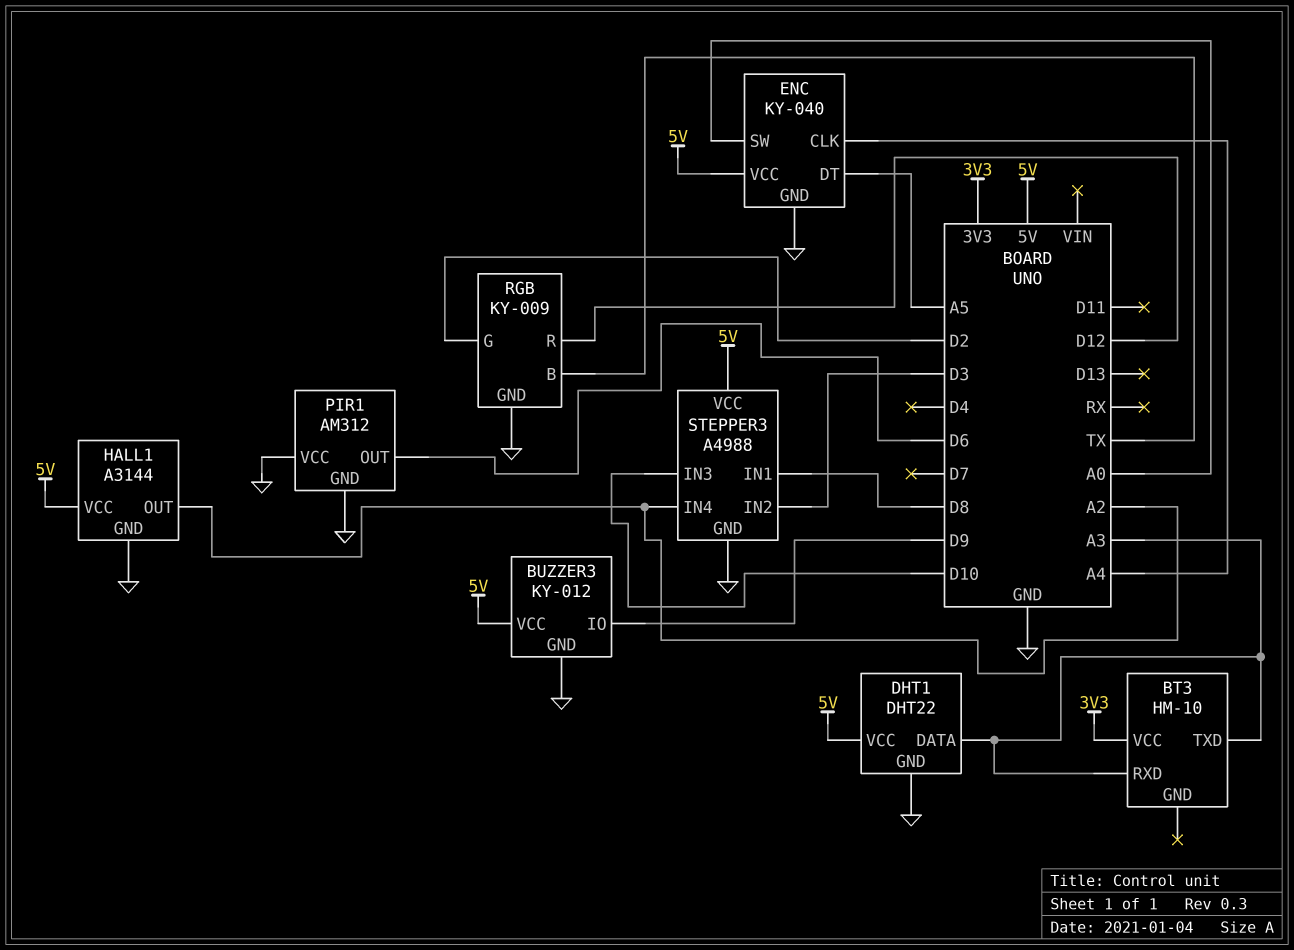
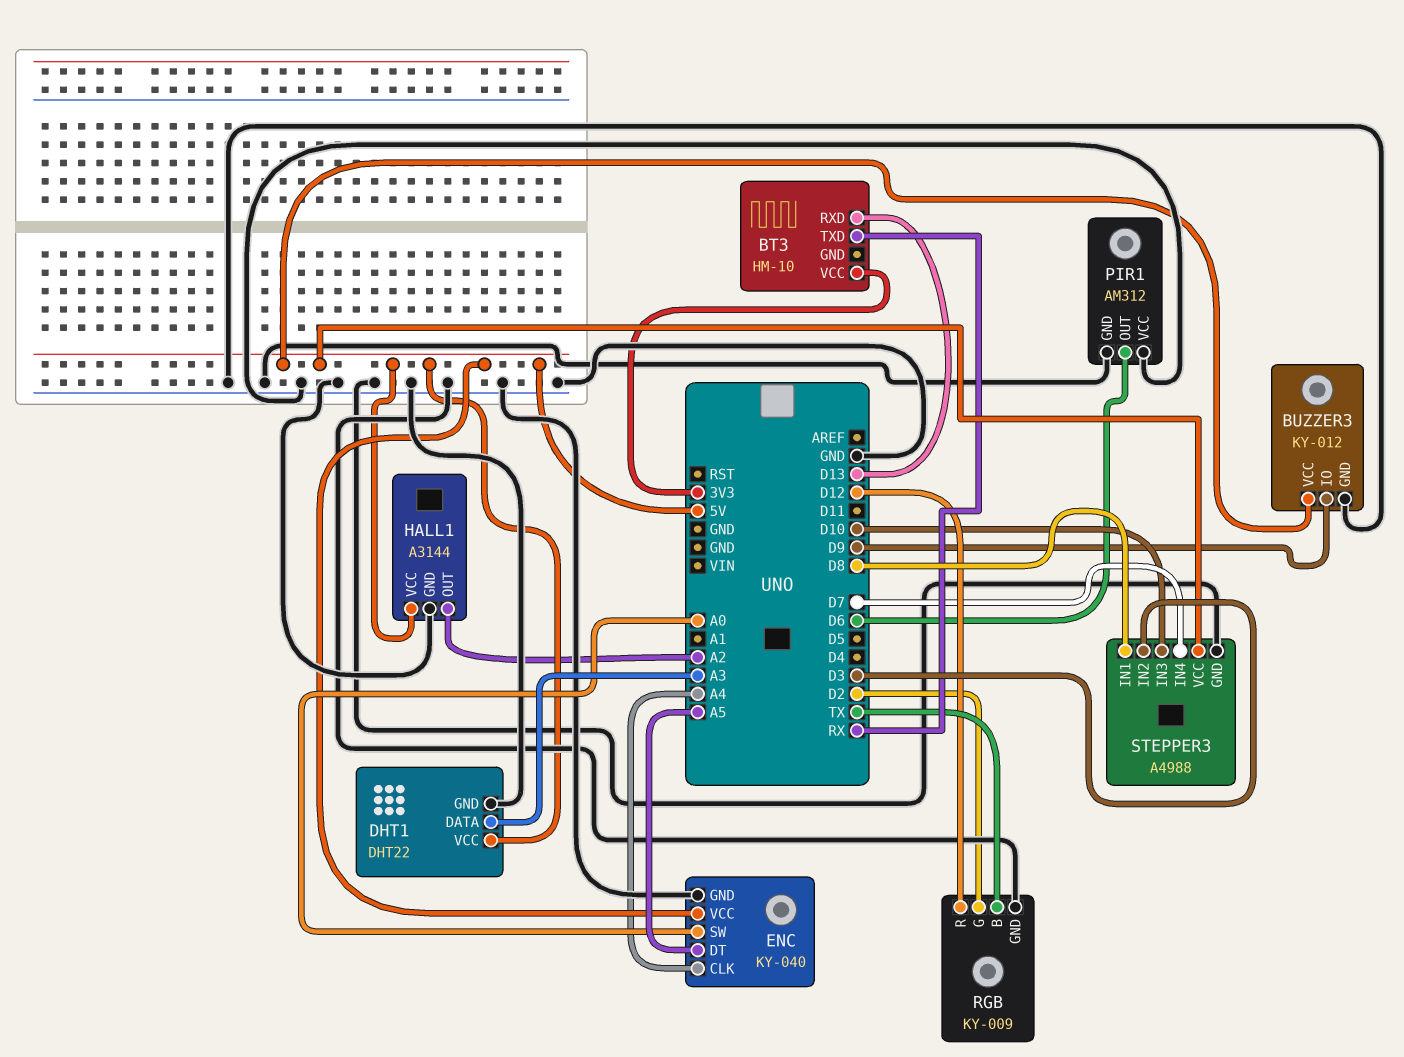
BT3 pin RXD: A3 -> D13
BT3 pin TXD: A3 -> RX
STEPPER3 pin IN4: A2 -> D7

